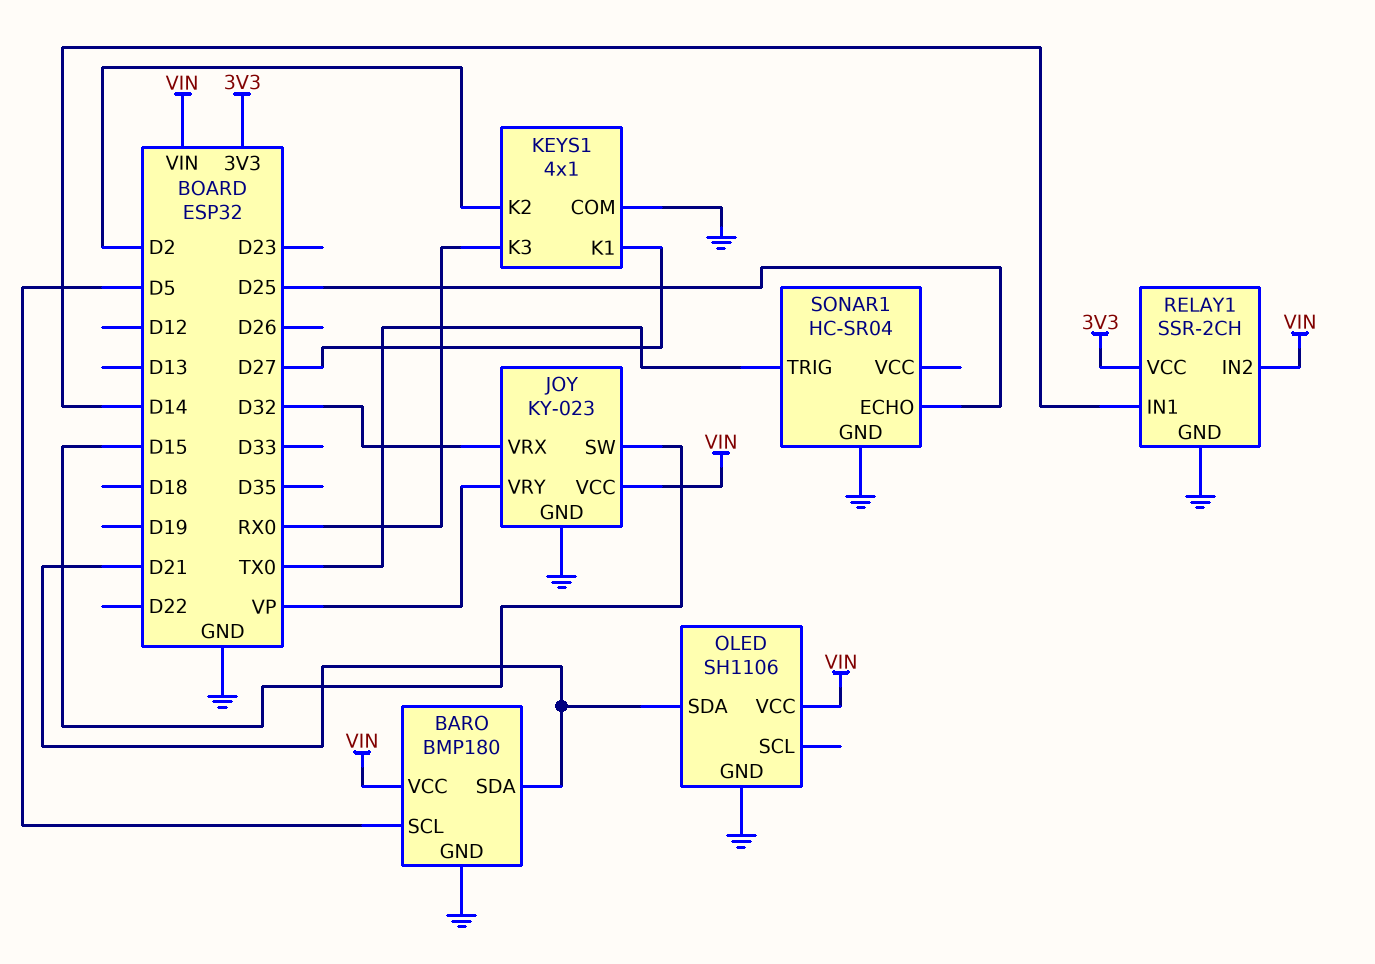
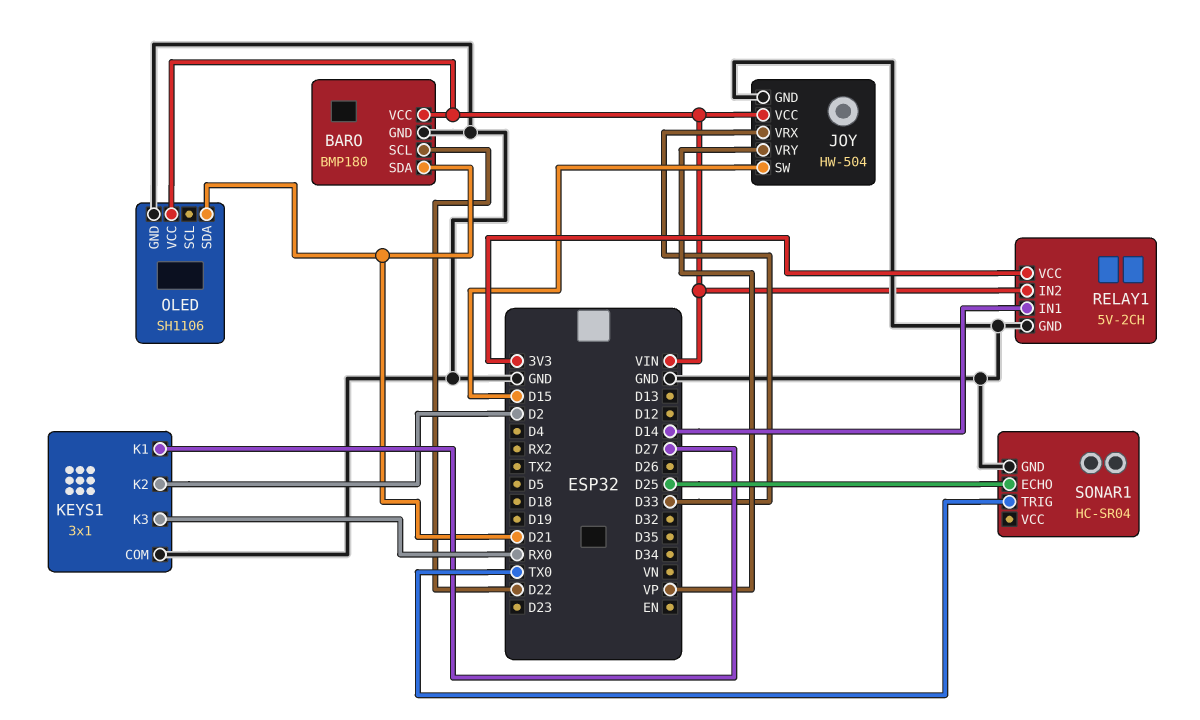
BARO pin SCL: D5 -> D22
JOY: KY-023 -> HW-504
JOY pin VRX: D32 -> D33
KEYS1: 4x1 -> 3x1
RELAY1: SSR-2CH -> 5V-2CH

